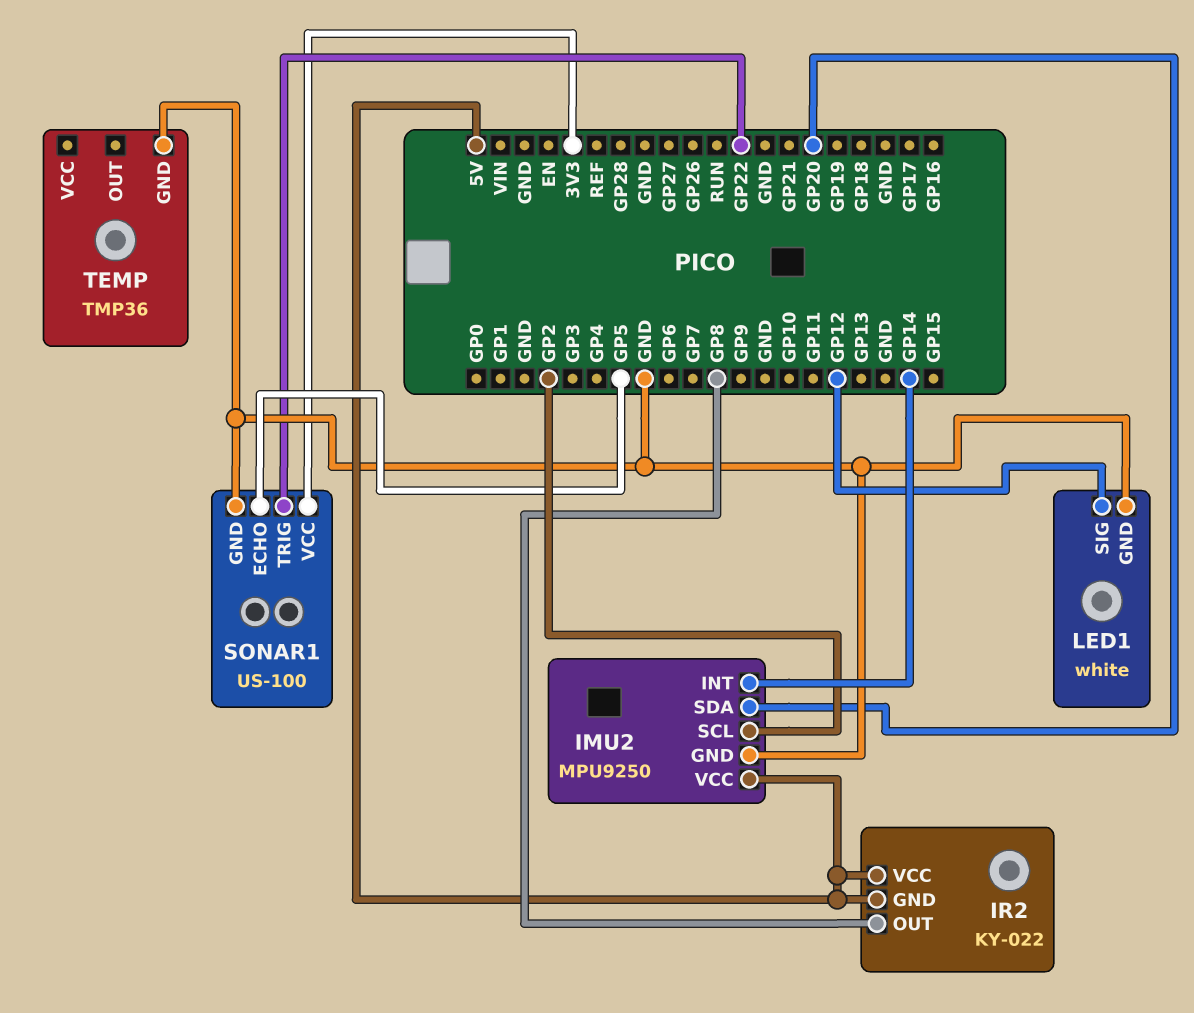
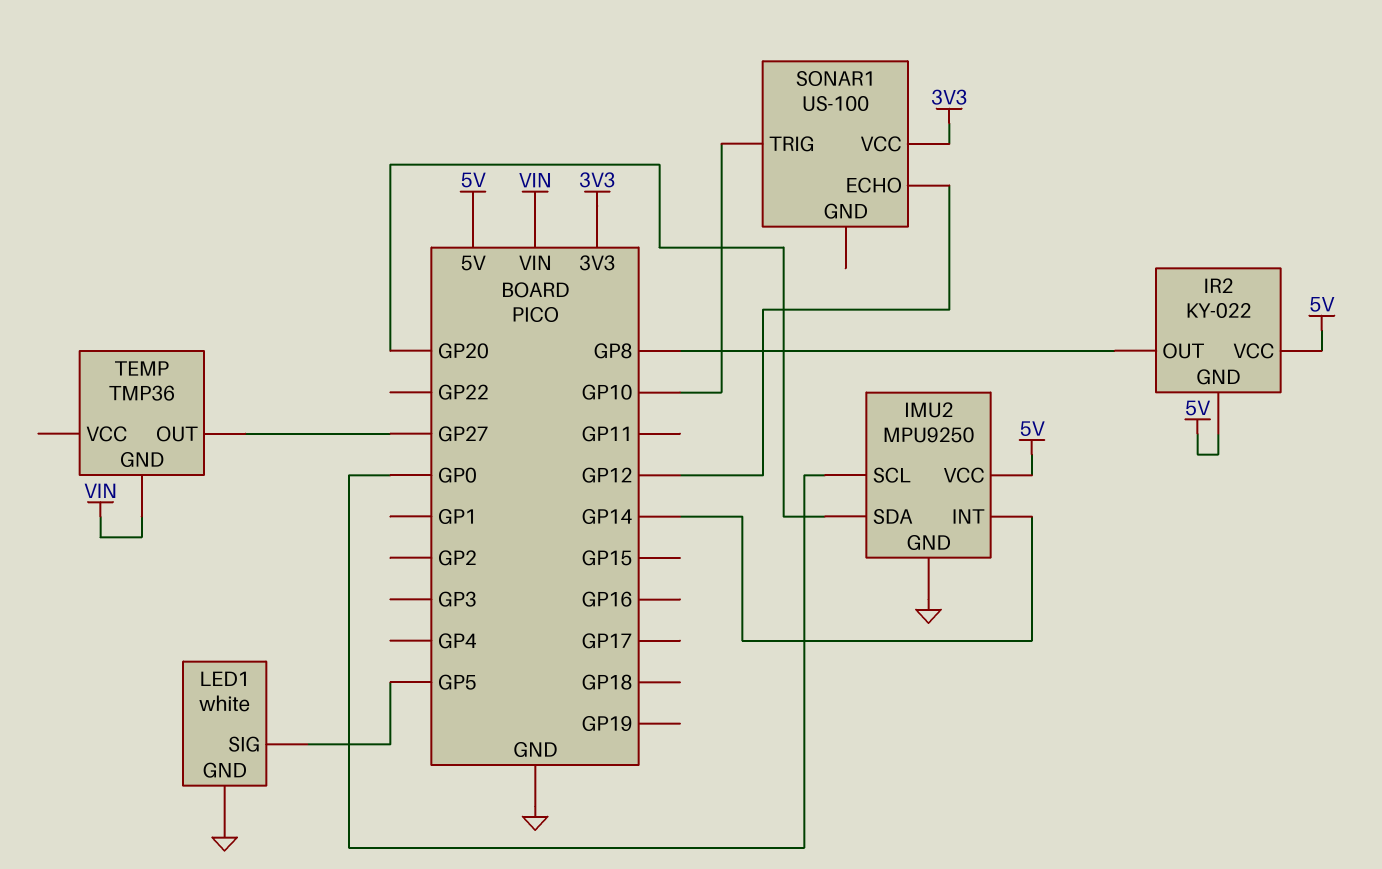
IMU2 pin SCL: GP2 -> GP0
LED1 pin SIG: GP12 -> GP5
SONAR1 pin ECHO: GP5 -> GP12
SONAR1 pin GND: GND -> none
SONAR1 pin TRIG: GP22 -> GP10
TEMP pin GND: GND -> VIN
TEMP pin OUT: none -> GP27

